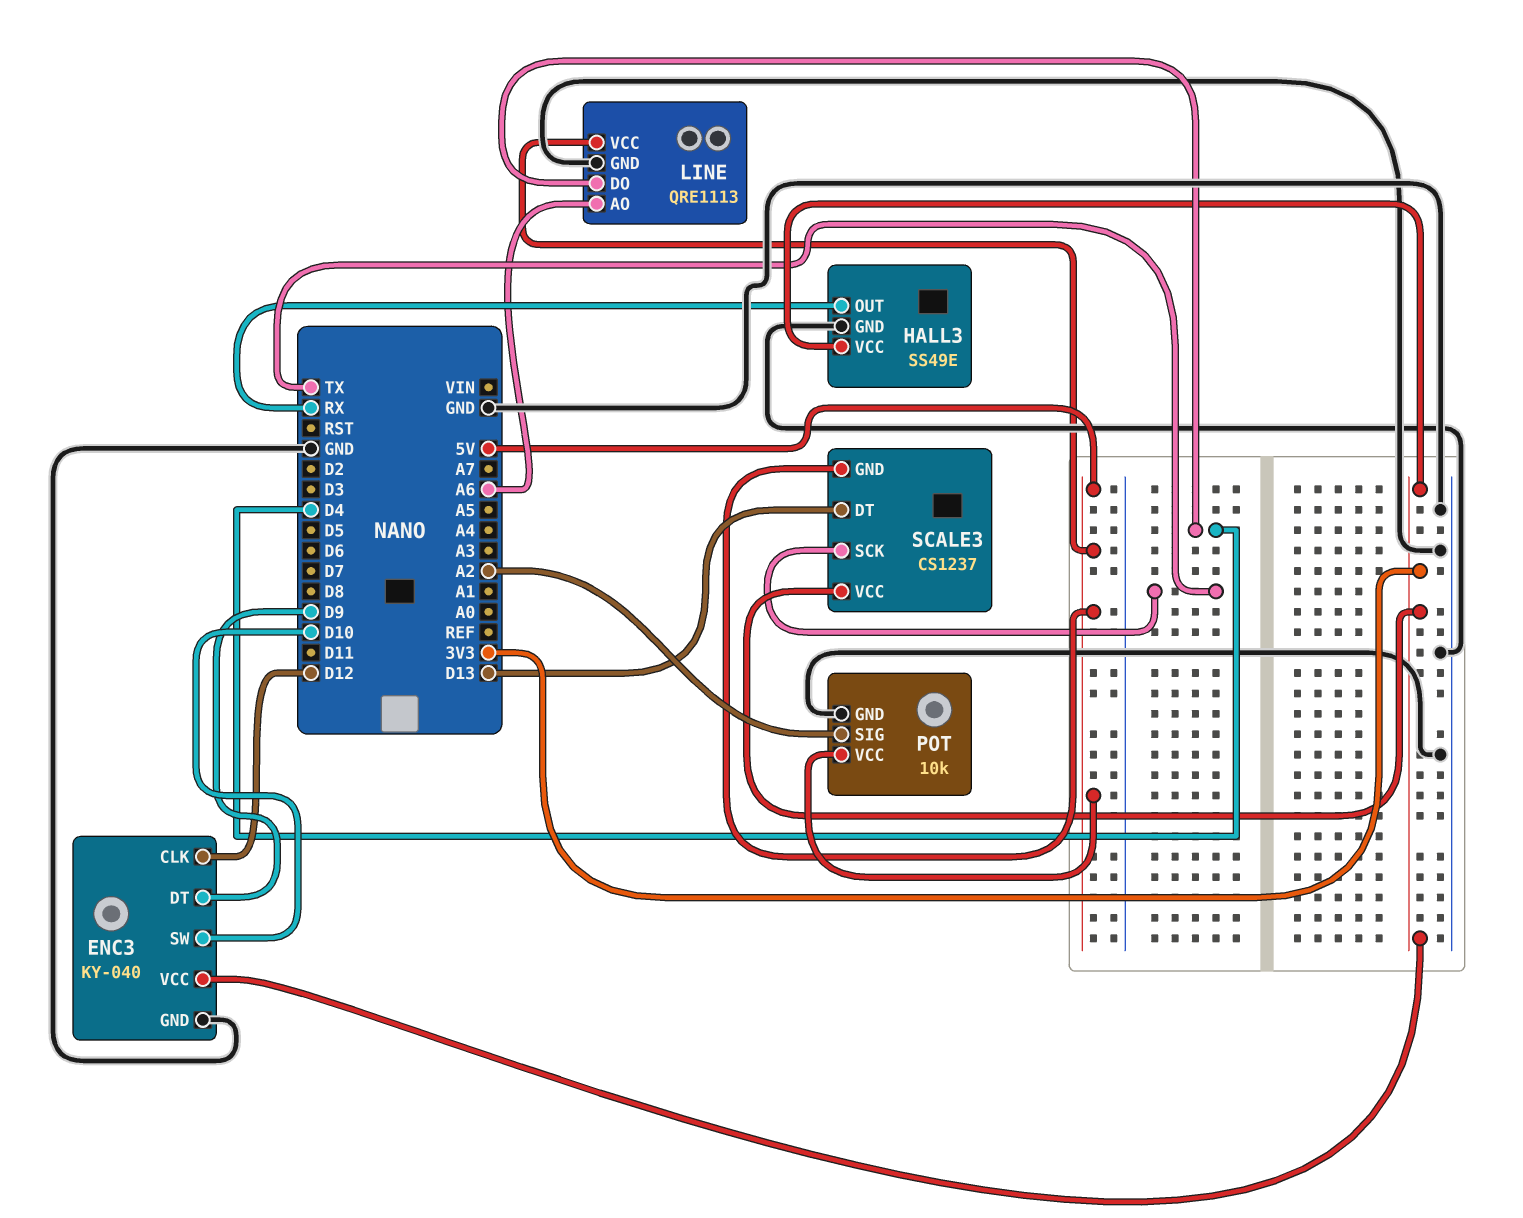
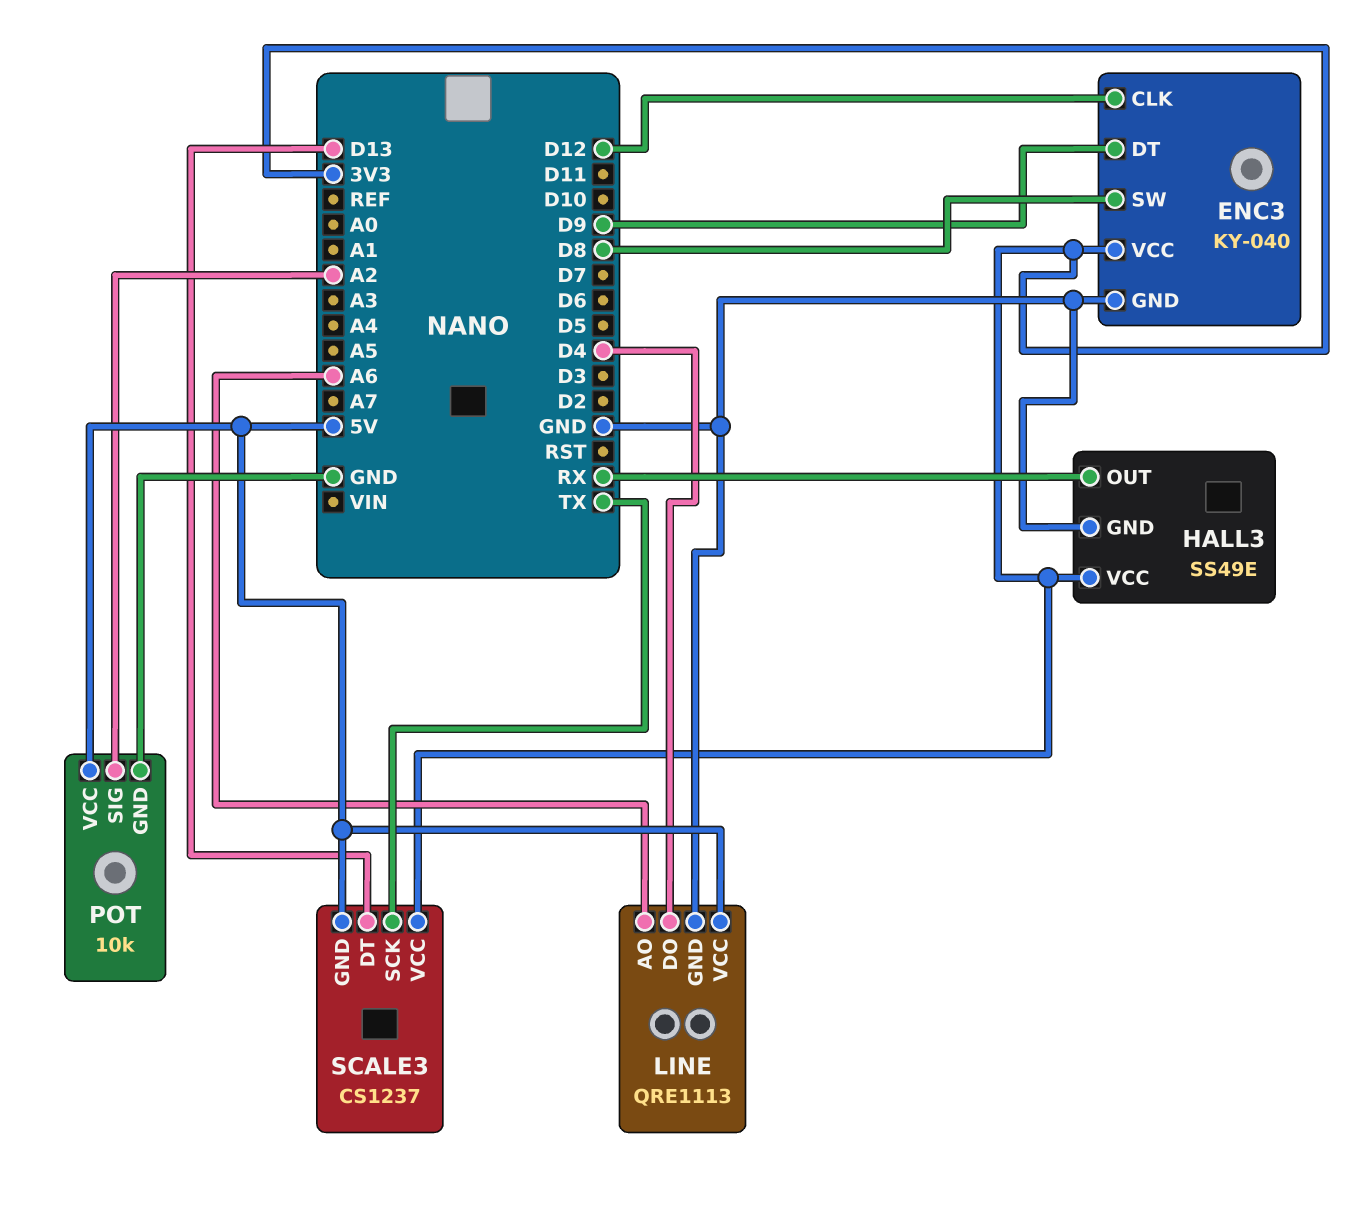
ENC3 pin SW: D10 -> D8

